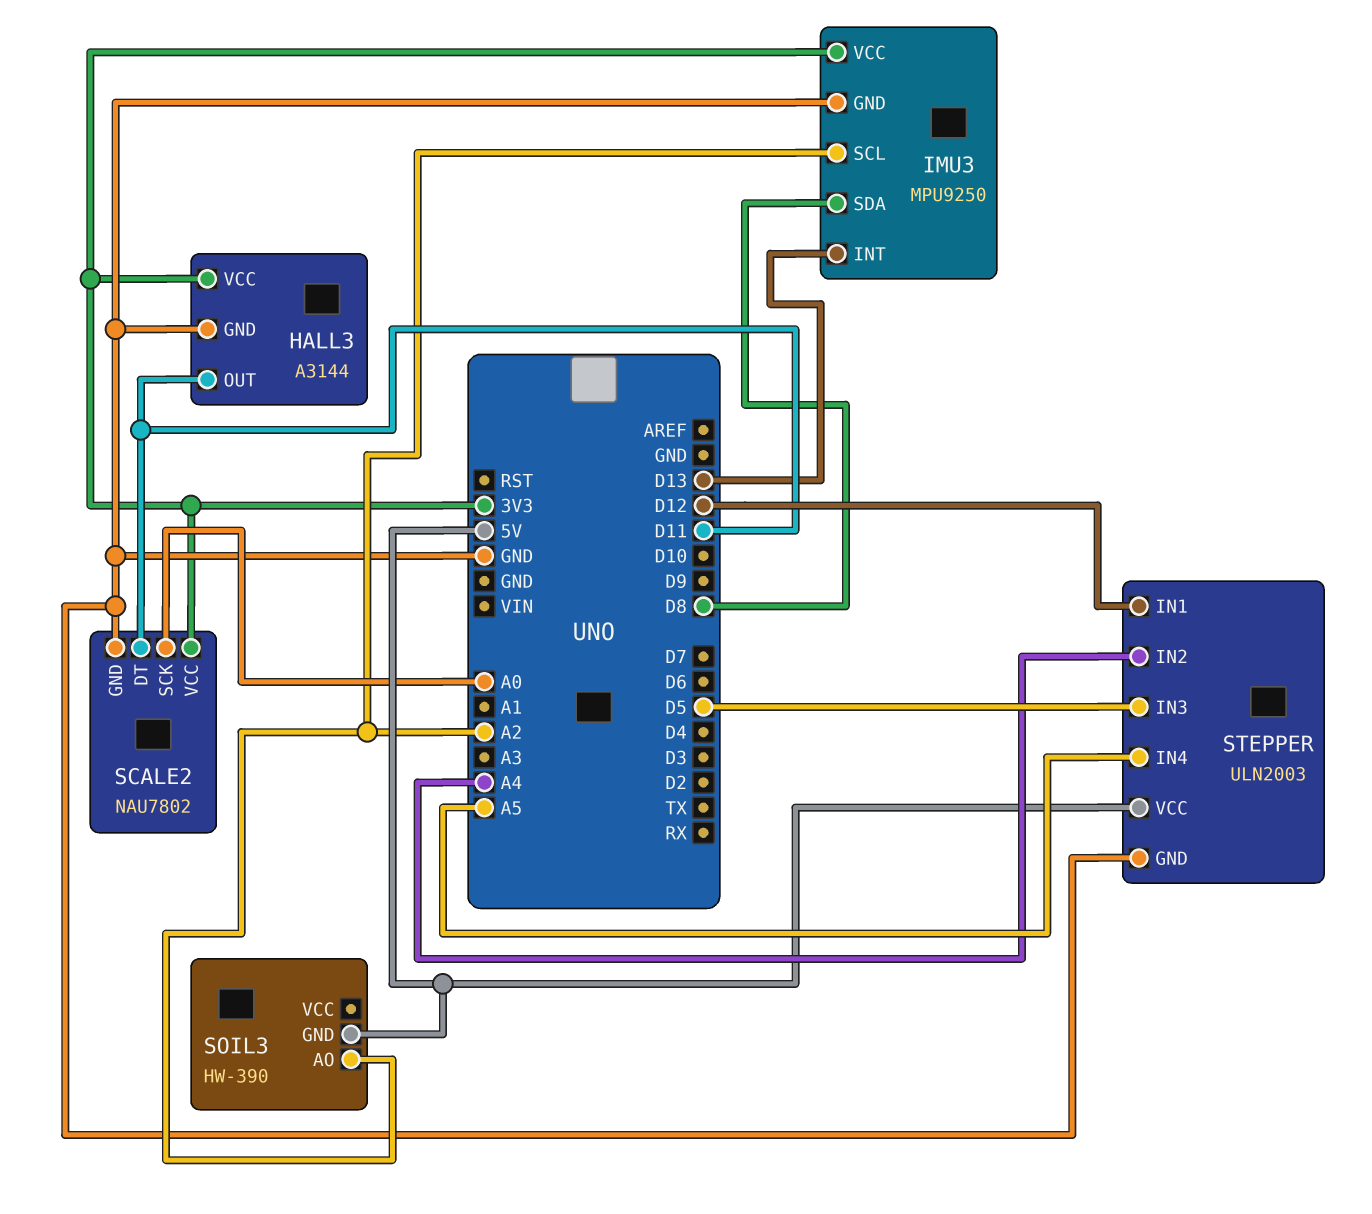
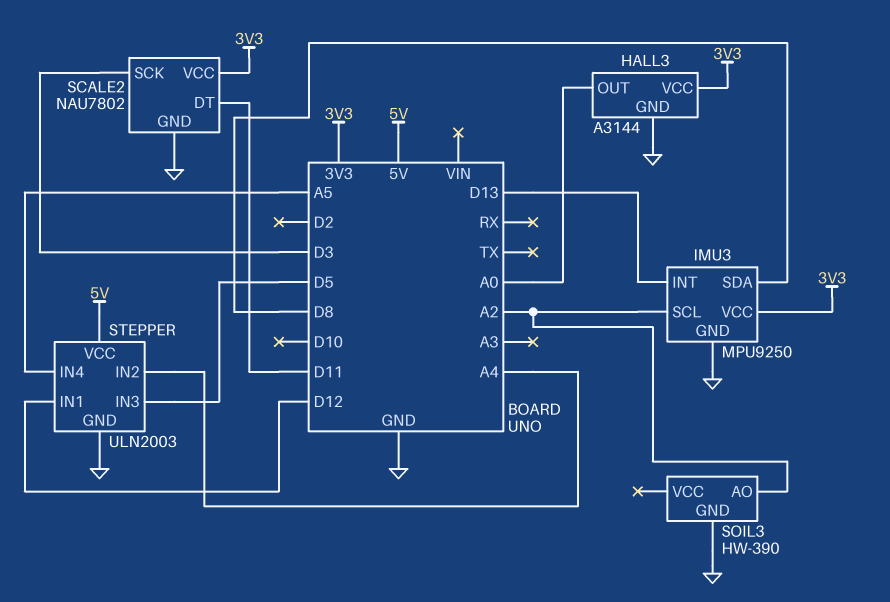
HALL3 pin OUT: D11 -> A0
SCALE2 pin SCK: A0 -> D3
SOIL3 pin GND: 5V -> GND

